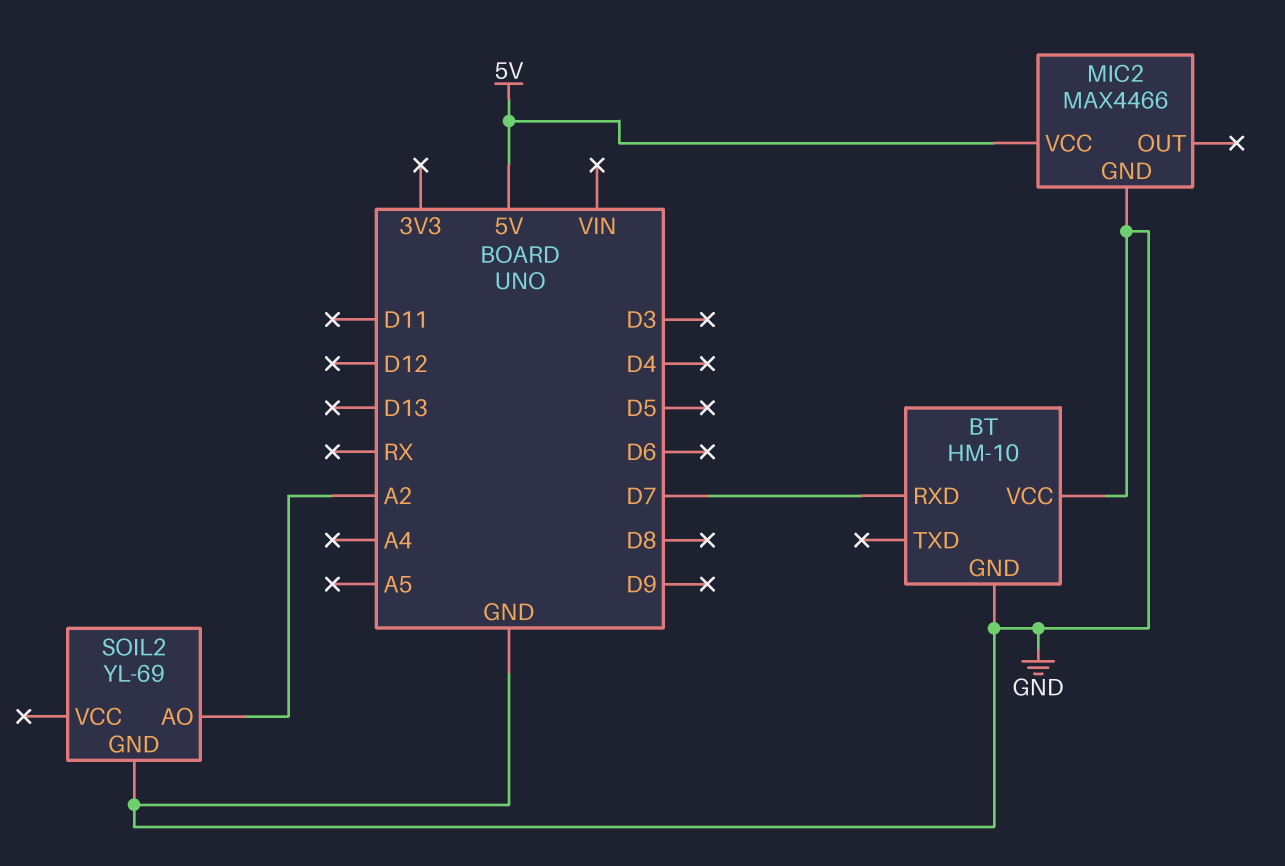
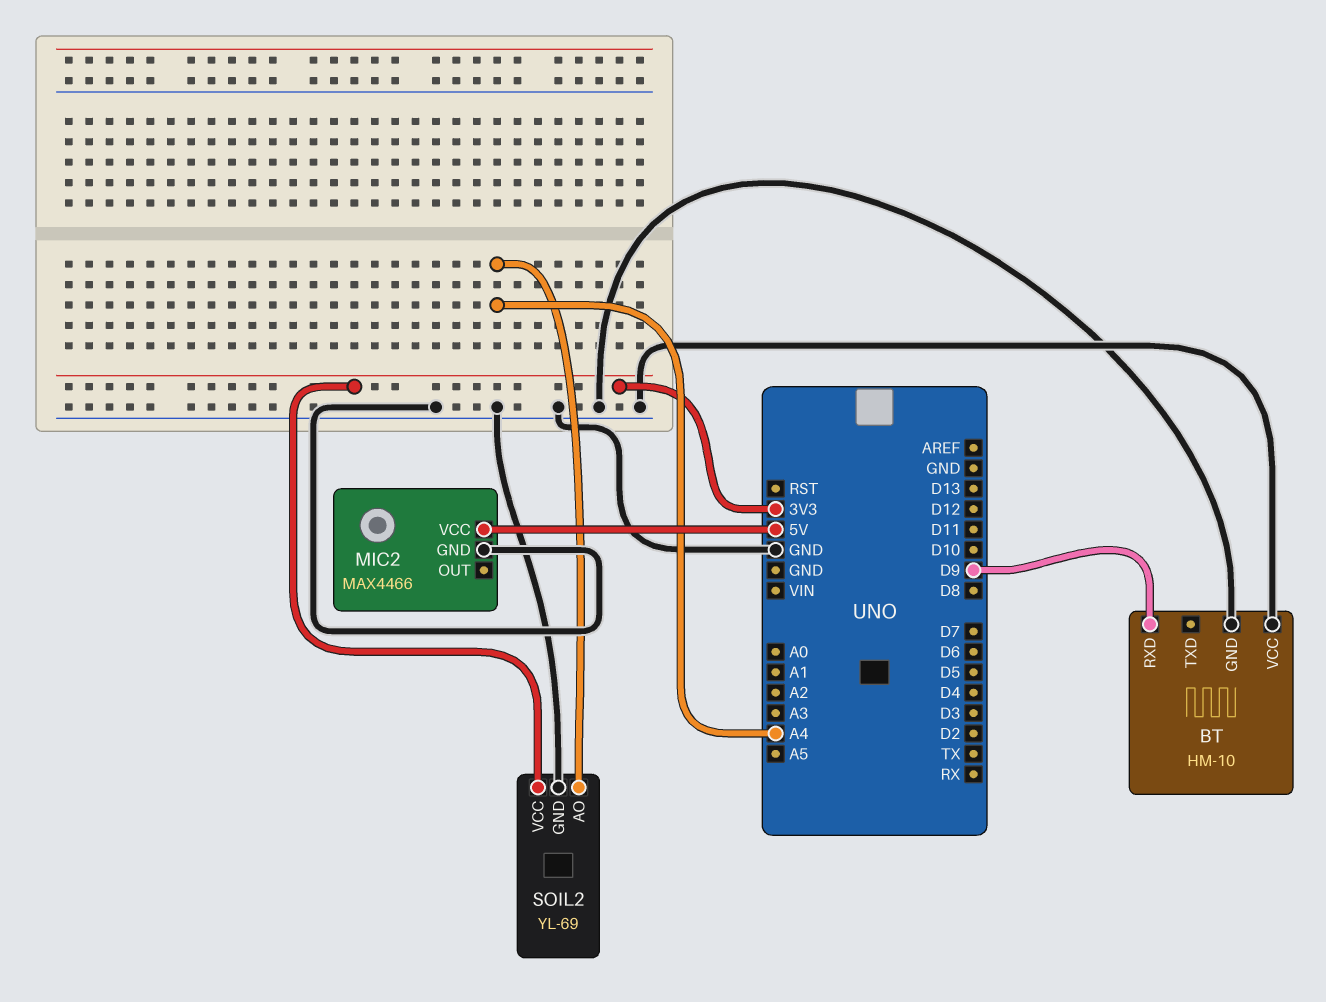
BT pin RXD: D7 -> D9
SOIL2 pin AO: A2 -> A4
SOIL2 pin VCC: none -> 3V3

